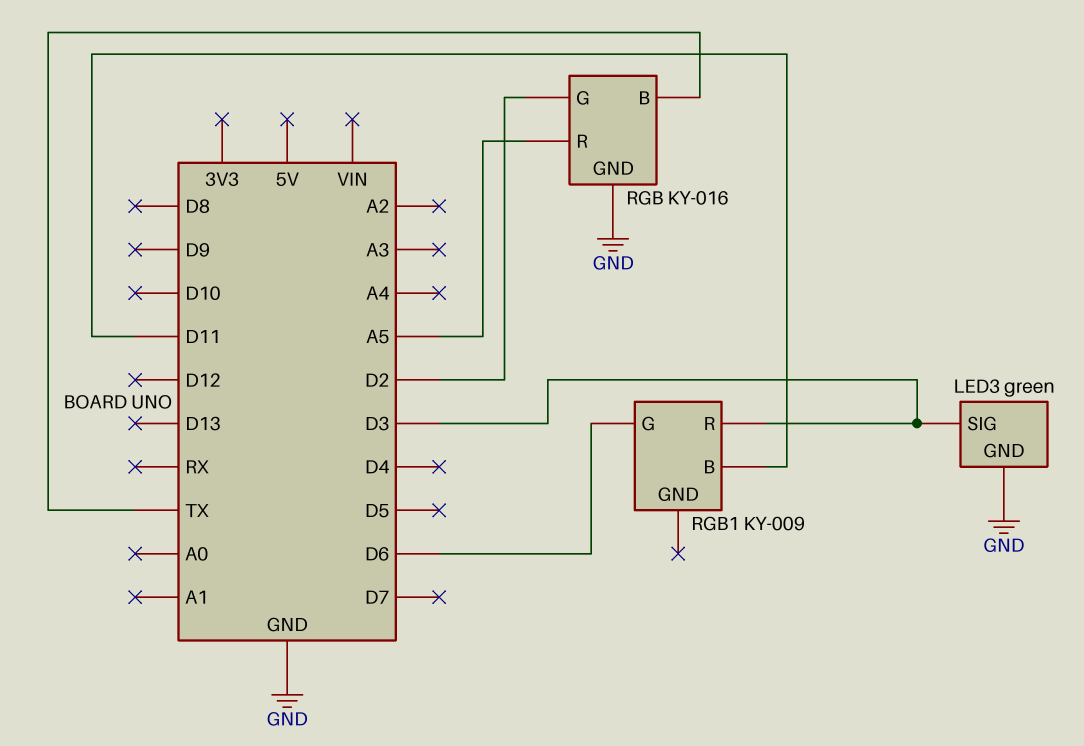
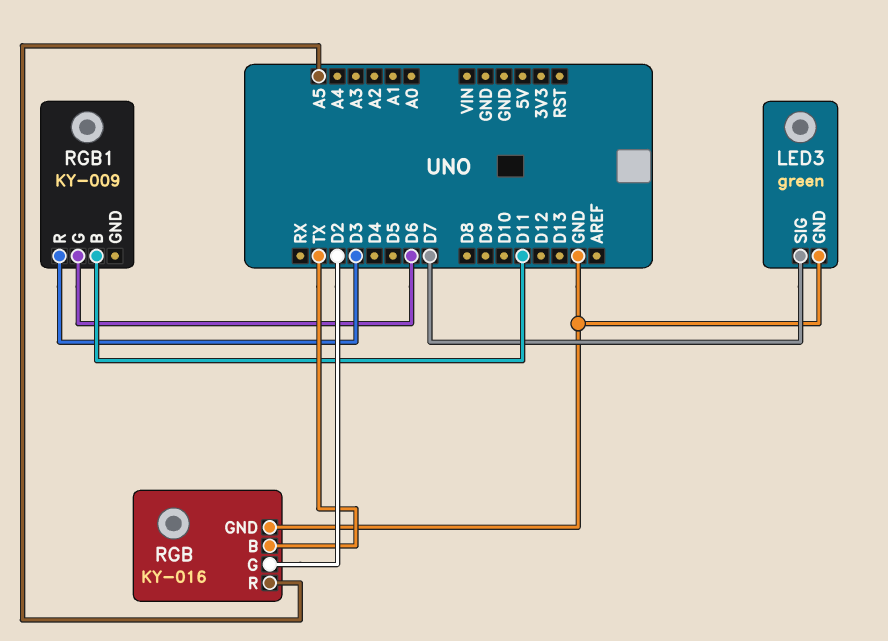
LED3 pin SIG: D3 -> D7

